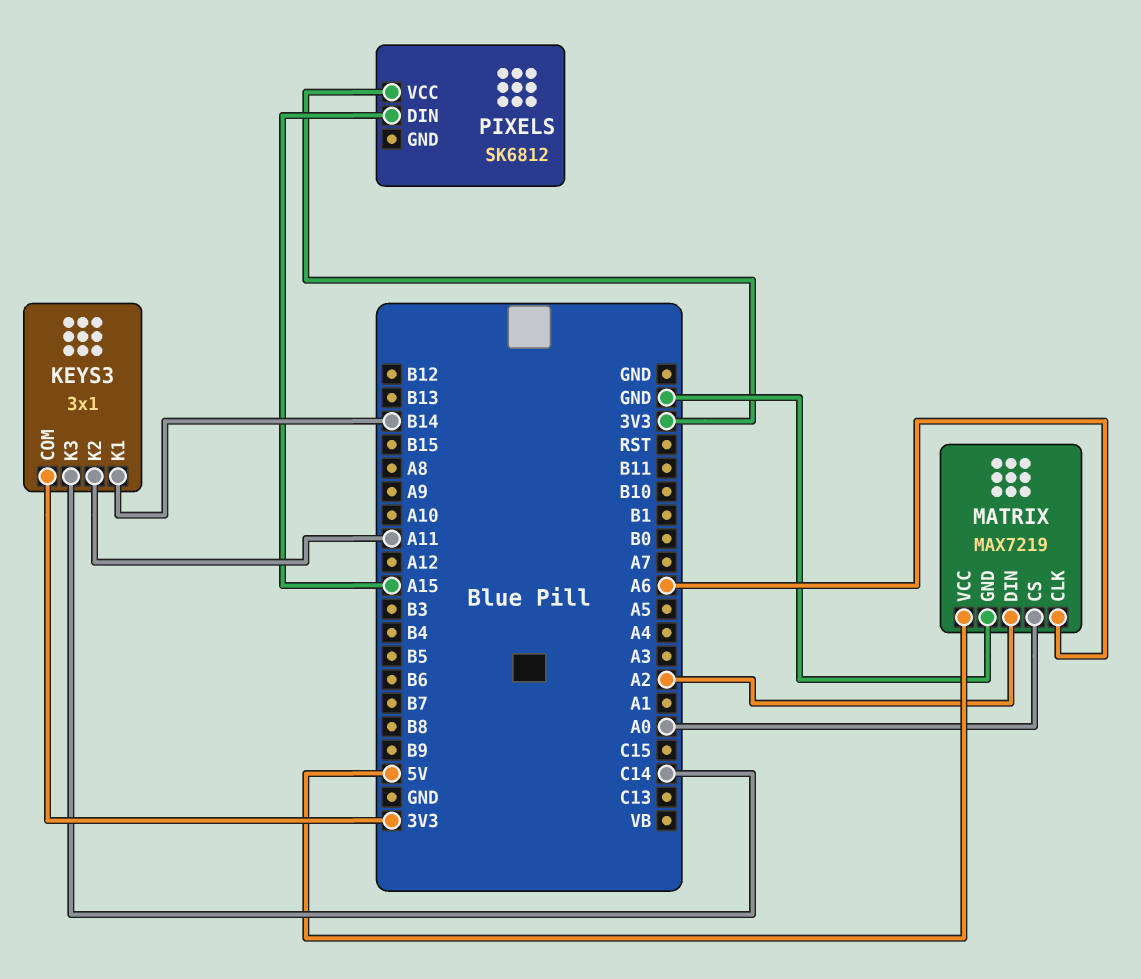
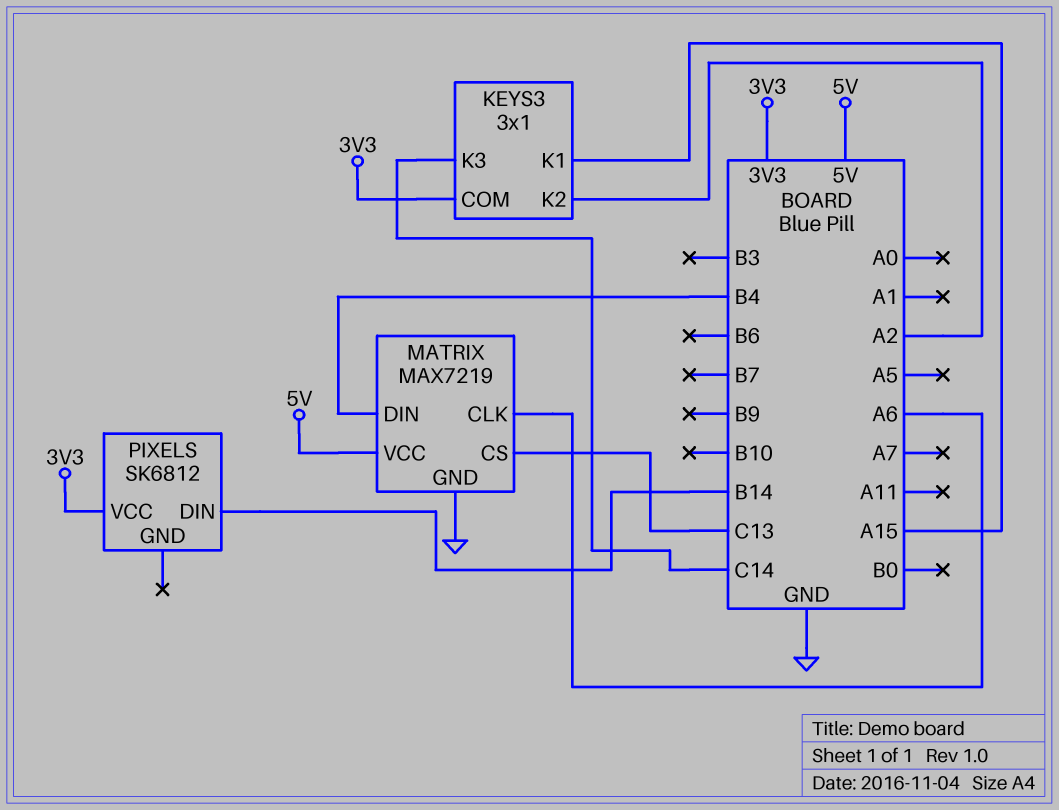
KEYS3 pin K1: B14 -> A15
KEYS3 pin K2: A11 -> A2
MATRIX pin CS: A0 -> C13
MATRIX pin DIN: A2 -> B4
PIXELS pin DIN: A15 -> B14

